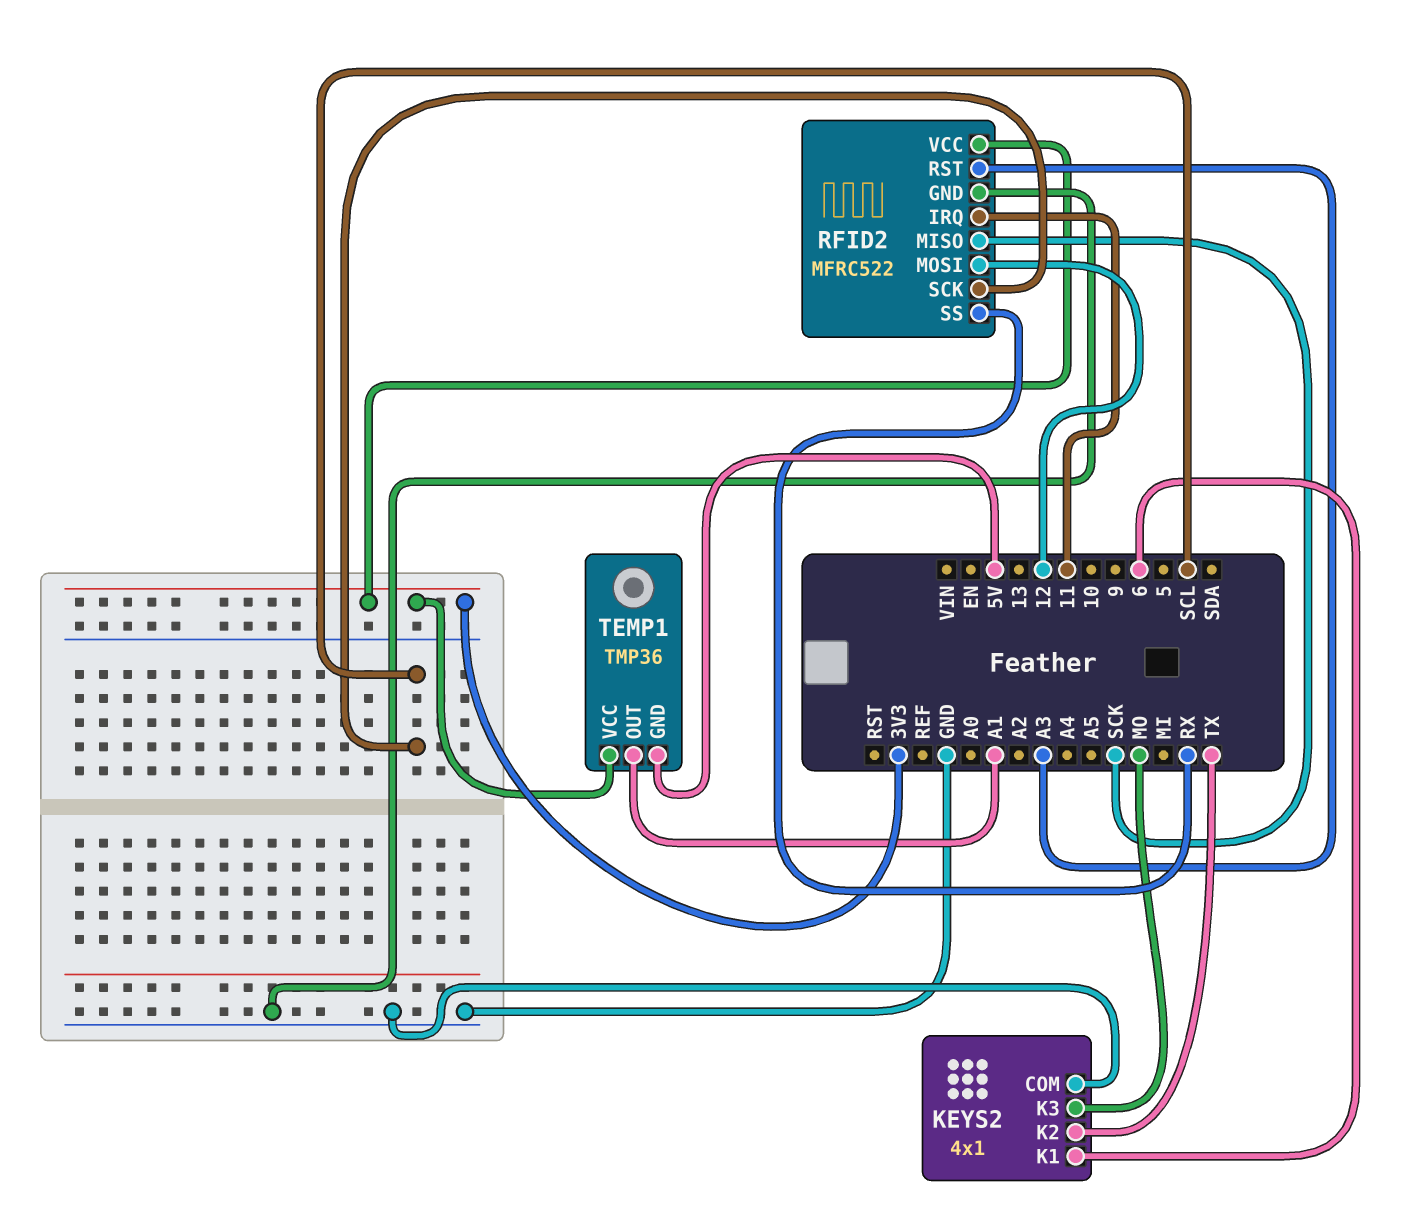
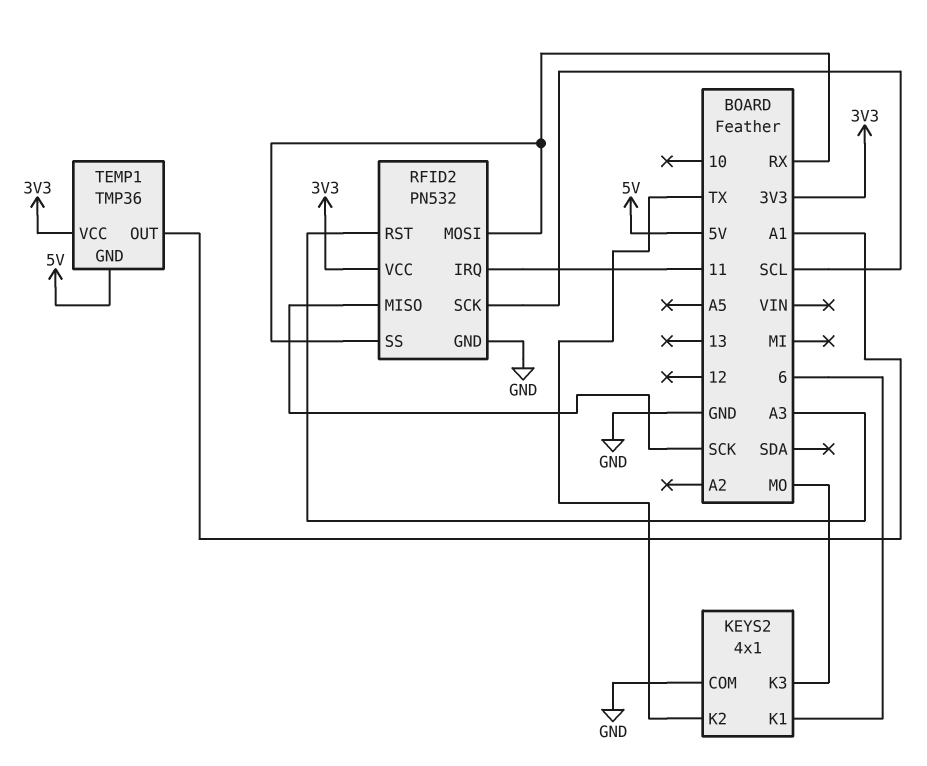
RFID2: MFRC522 -> PN532
RFID2 pin MOSI: 12 -> RX

